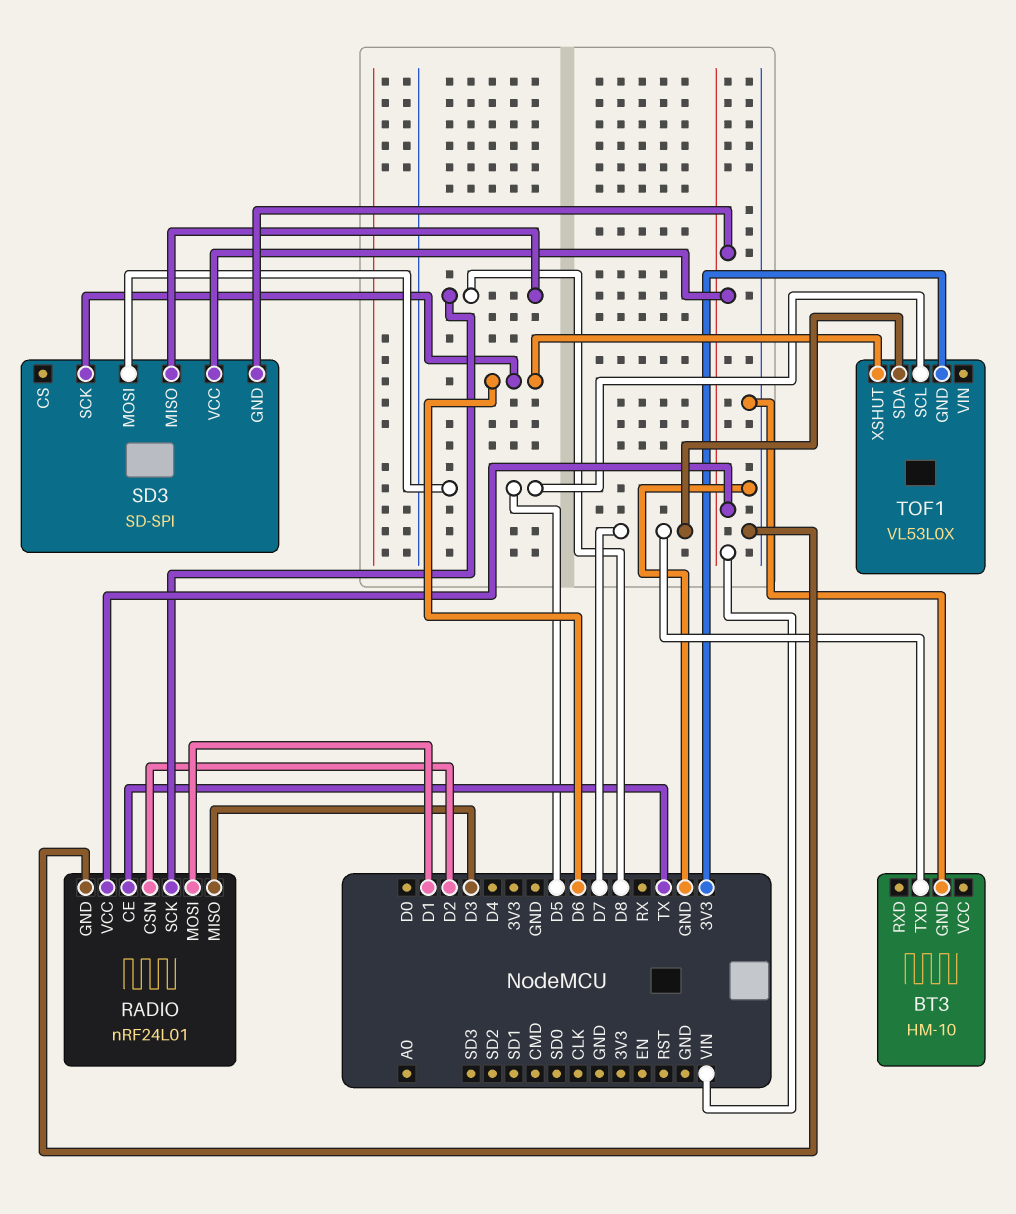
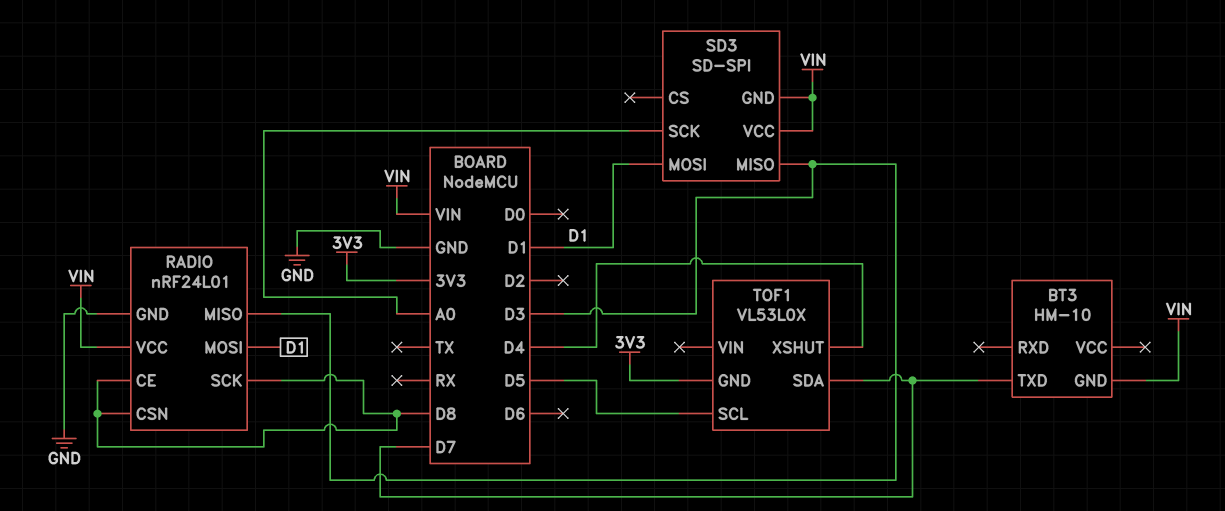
BT3 pin GND: GND -> VIN
RADIO pin CE: TX -> D8
RADIO pin CSN: D2 -> D8
SD3 pin MISO: D8 -> D3
SD3 pin MOSI: D5 -> D1
SD3 pin SCK: D6 -> A0
TOF1 pin XSHUT: D6 -> D4

